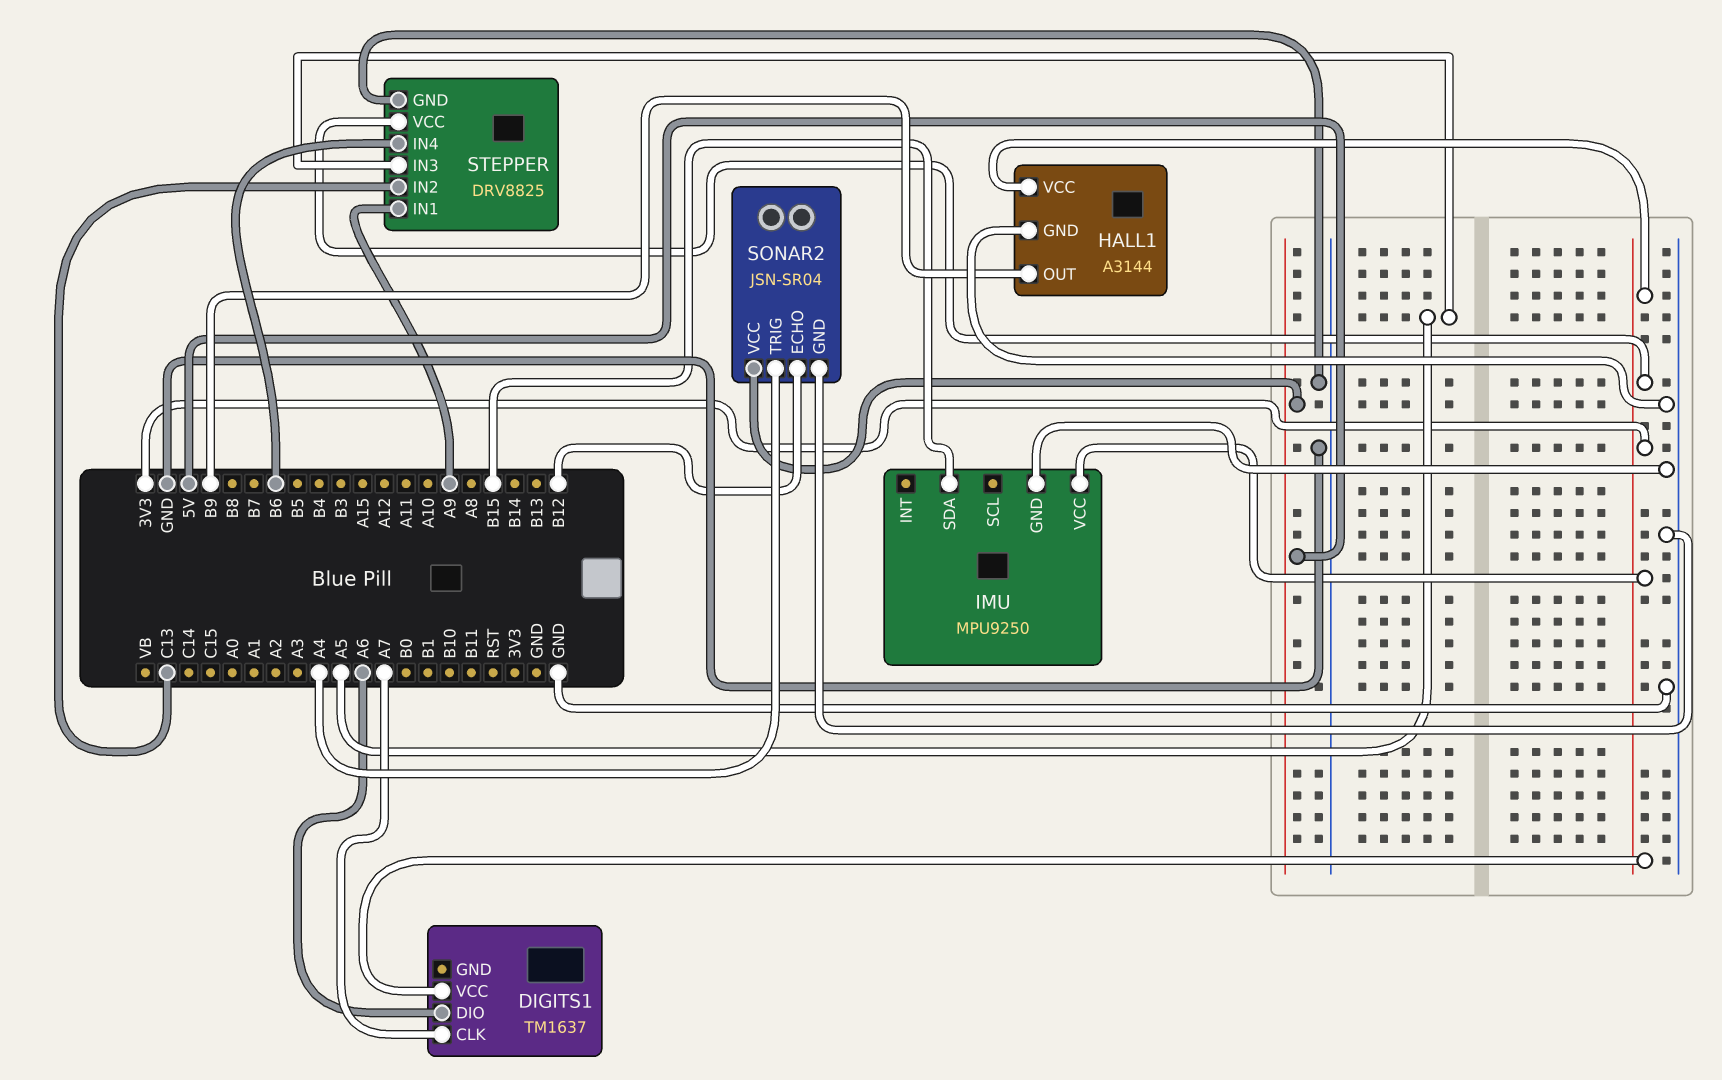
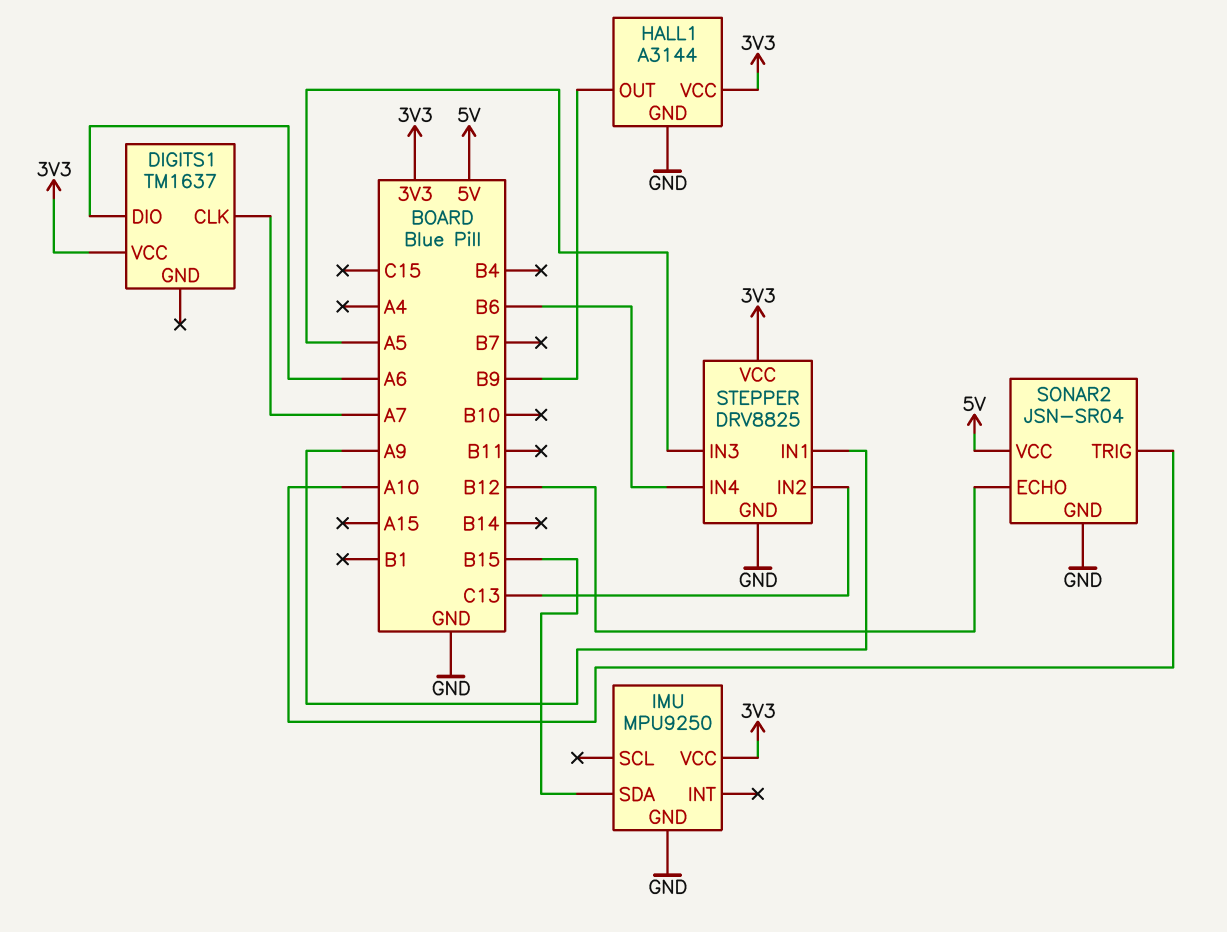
SONAR2 pin TRIG: A4 -> A10

